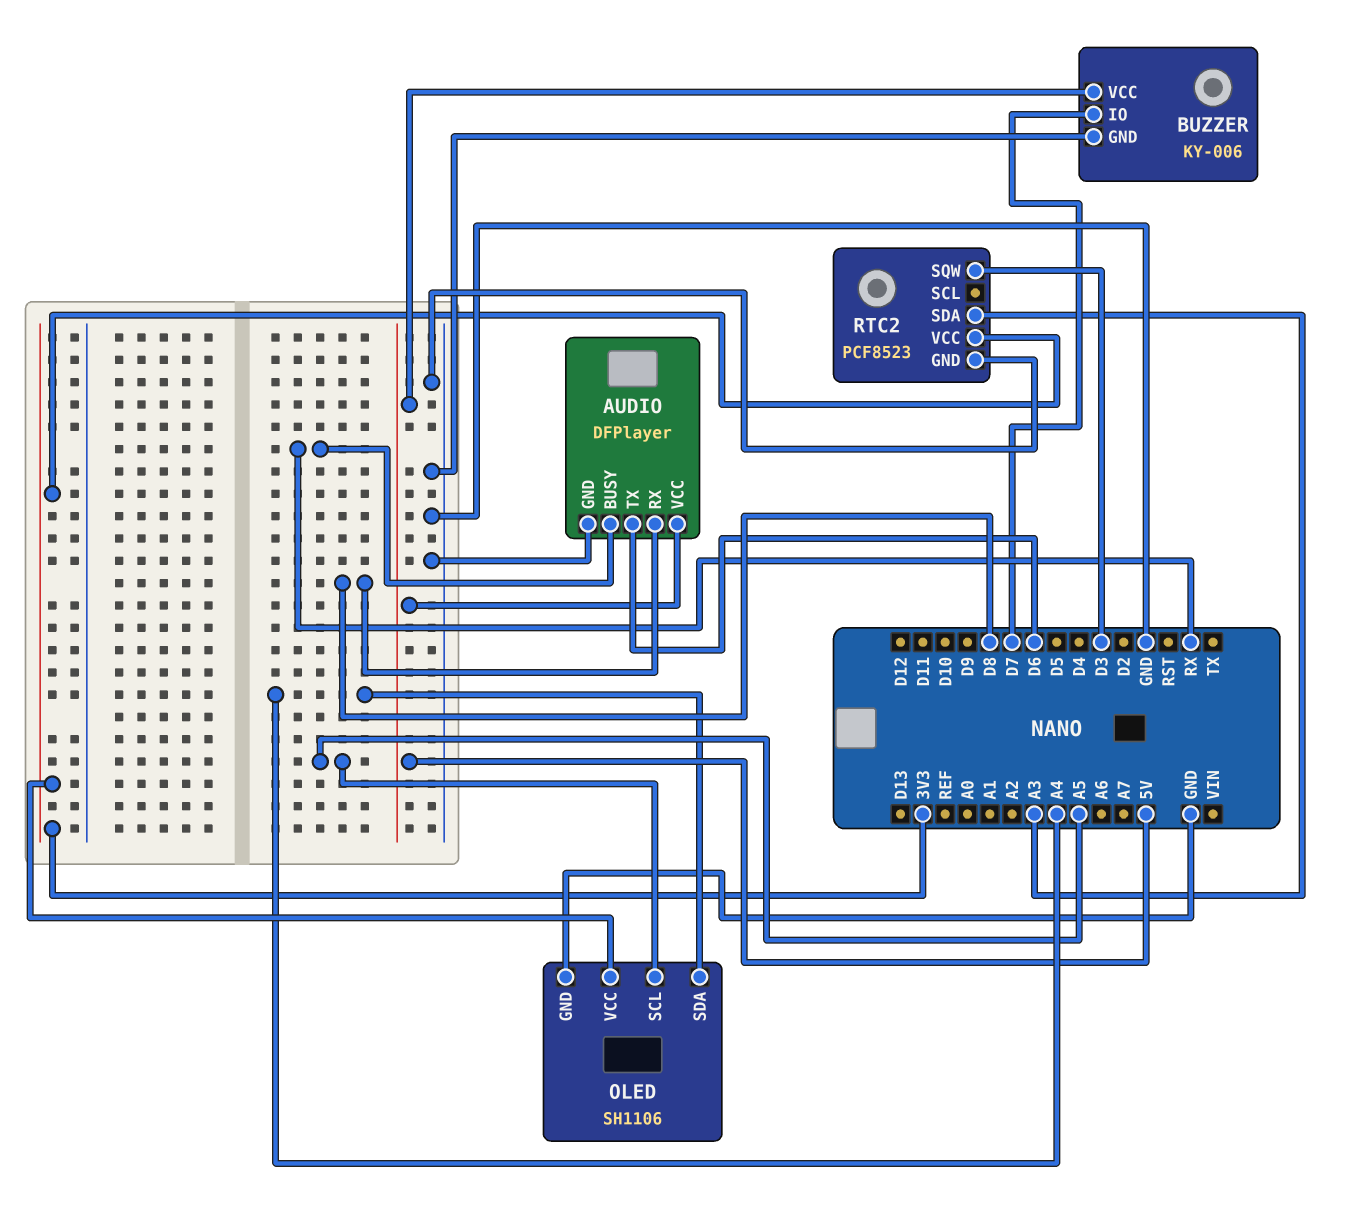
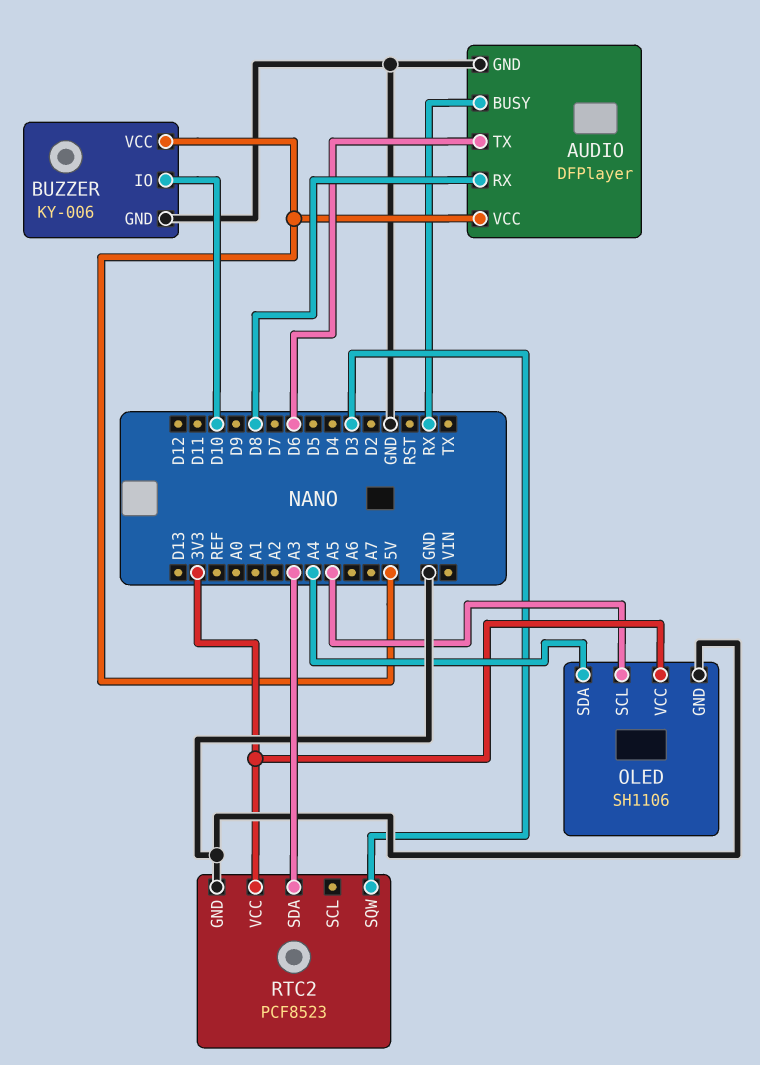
BUZZER pin IO: D7 -> D10

